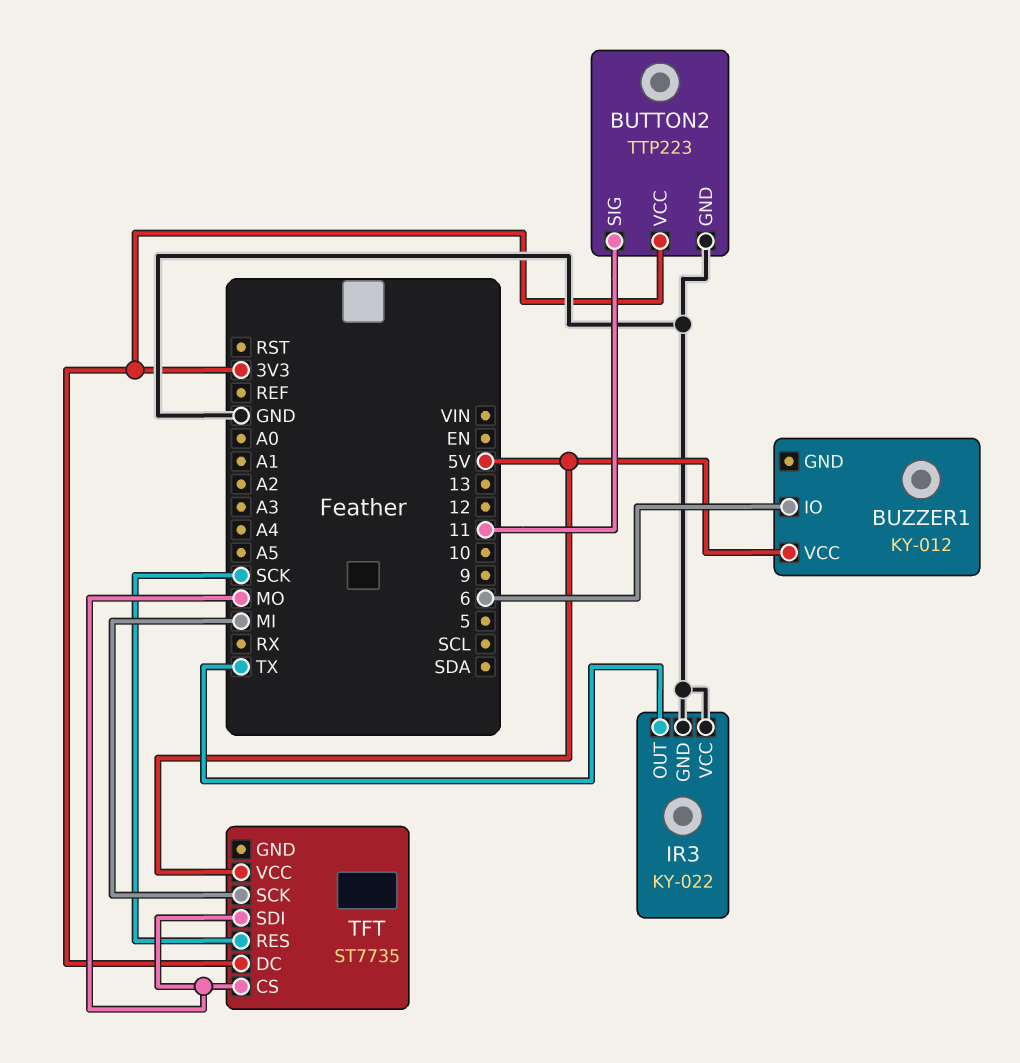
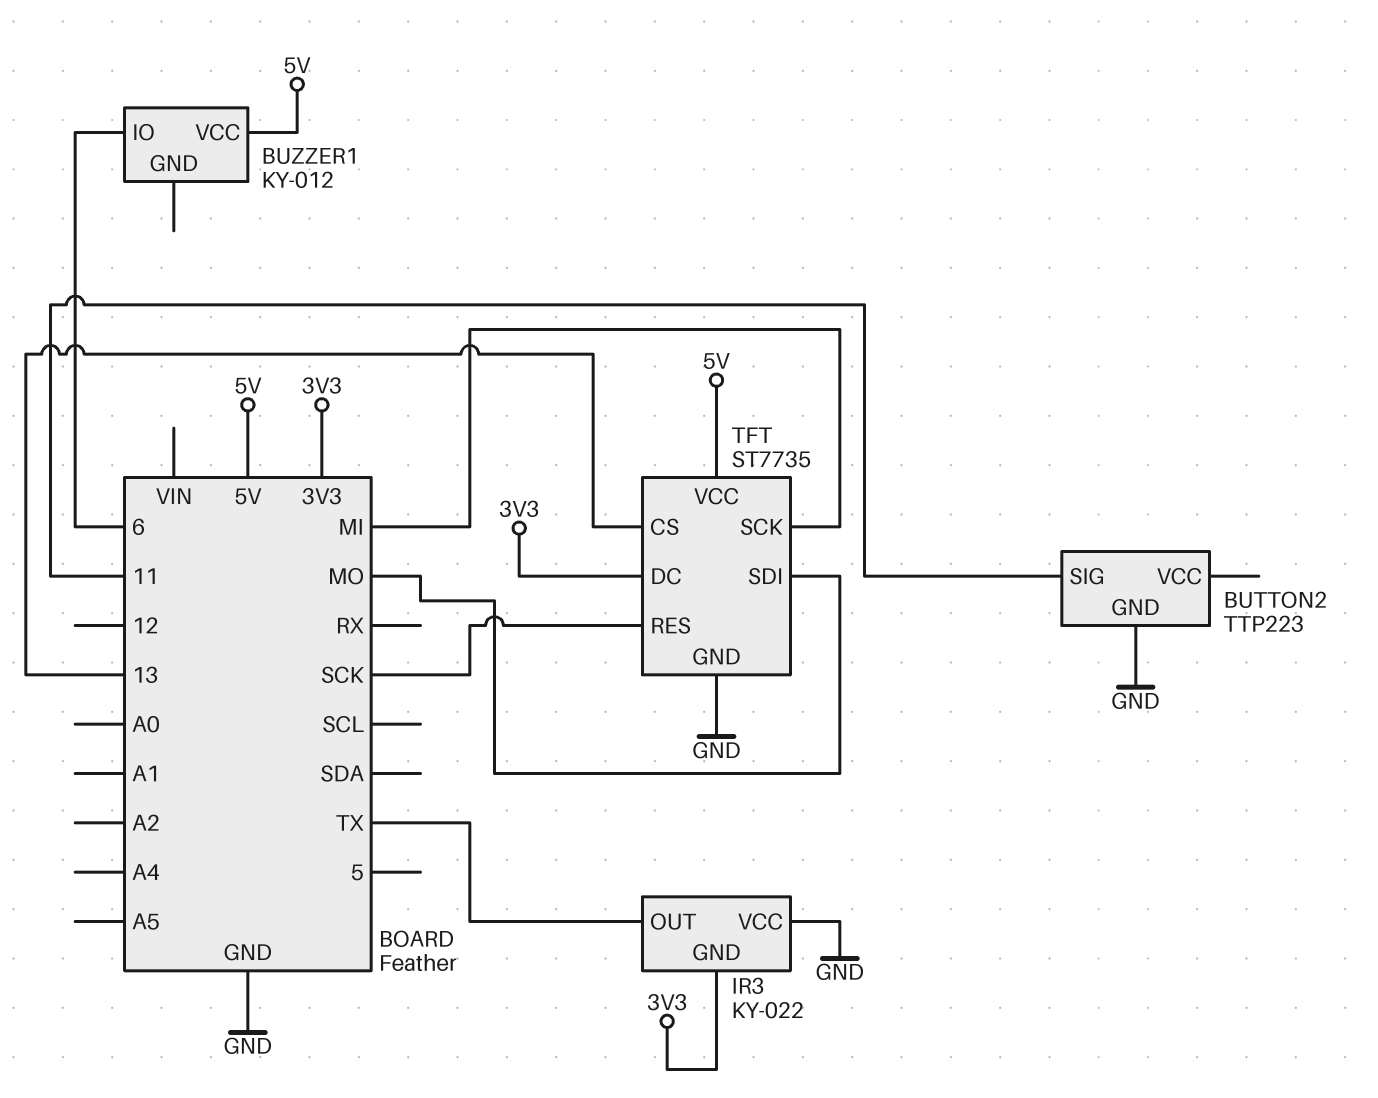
BUTTON2 pin VCC: 3V3 -> none
IR3 pin GND: GND -> 3V3
TFT pin CS: MO -> 13
TFT pin GND: none -> GND

